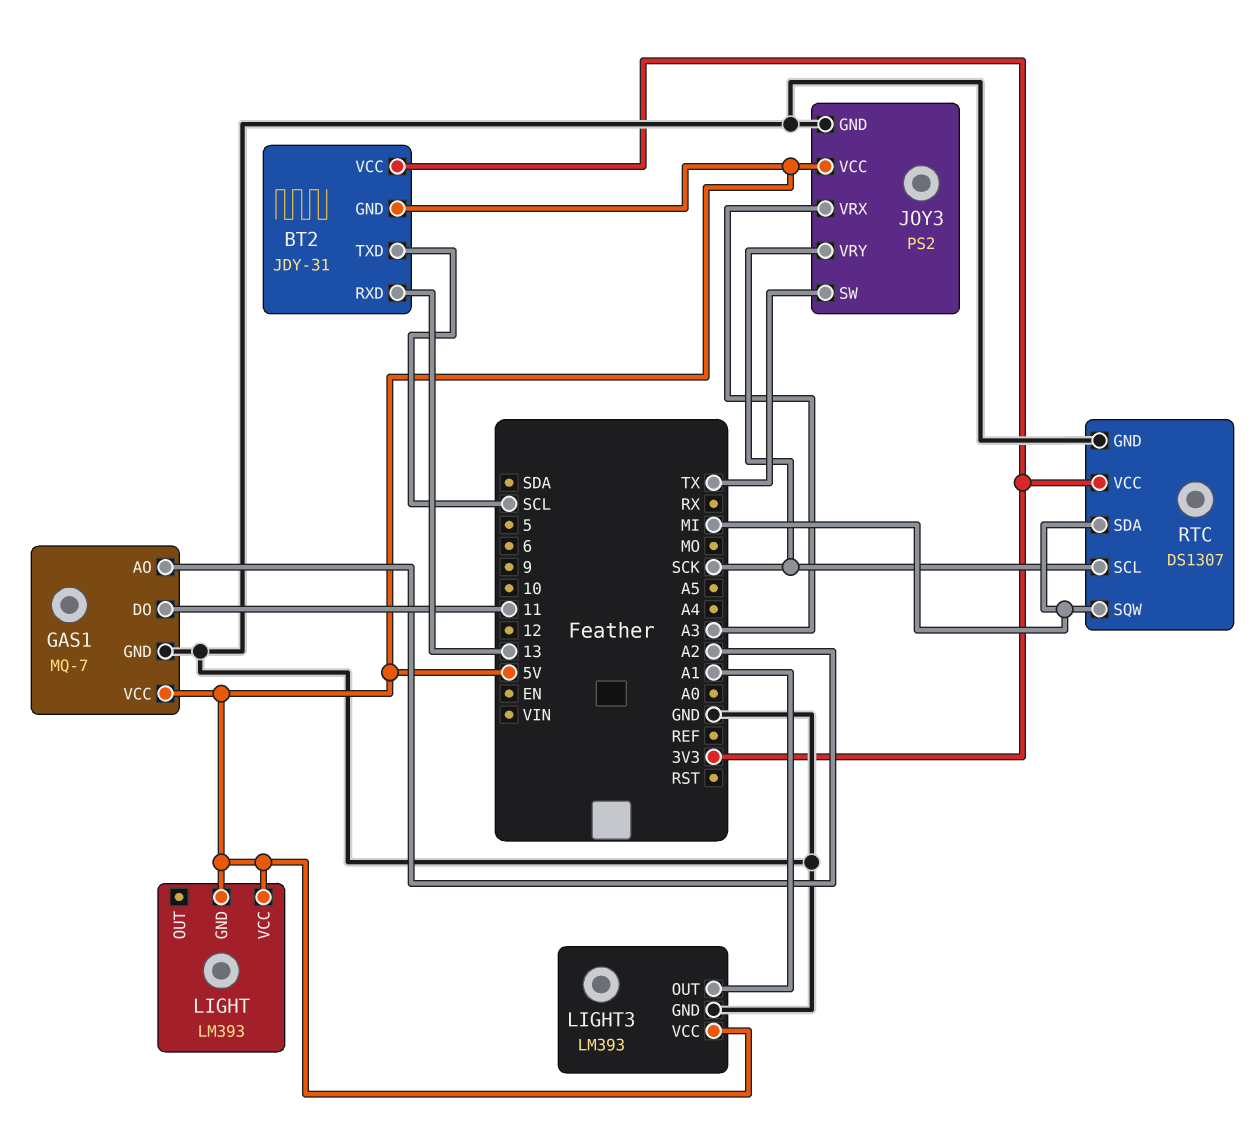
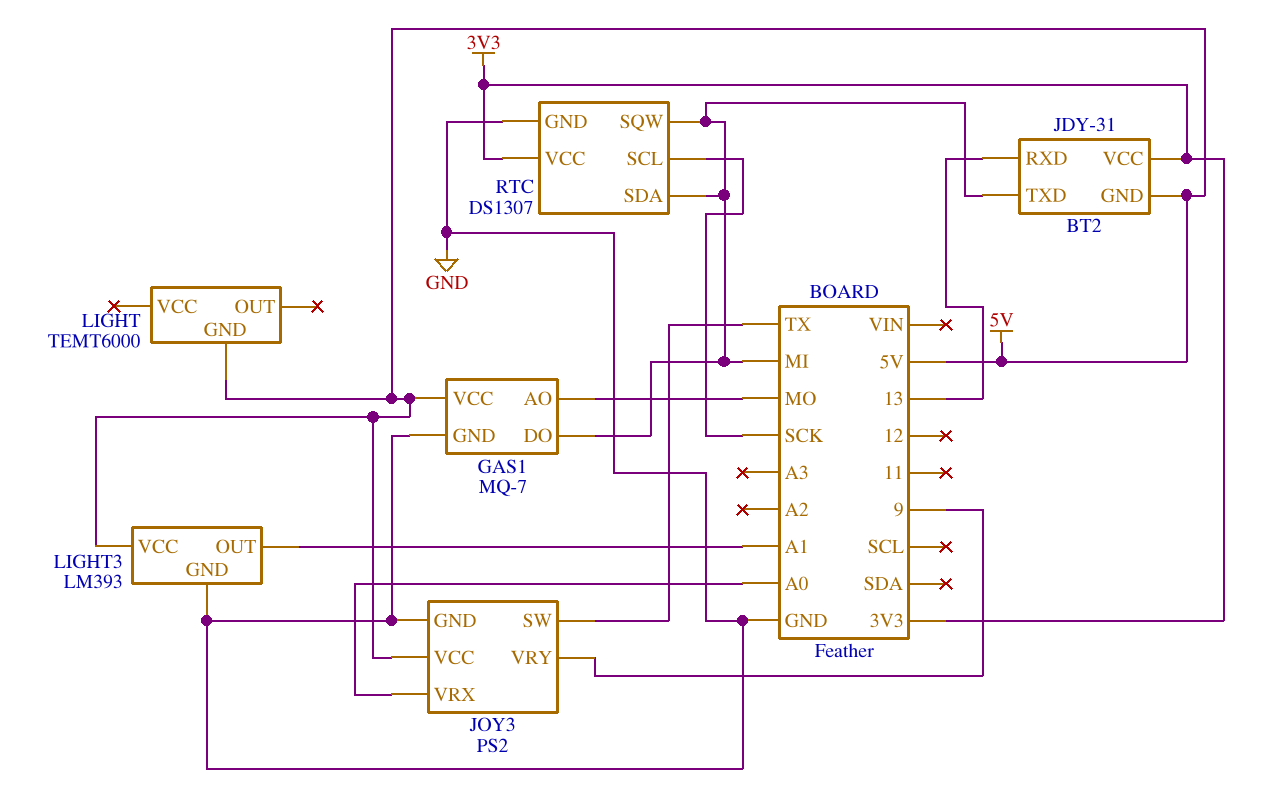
BT2 pin TXD: SCL -> MI
GAS1 pin AO: A2 -> MO
GAS1 pin DO: 11 -> MI
JOY3 pin VRX: A3 -> A0
JOY3 pin VRY: SCK -> 9
LIGHT: LM393 -> TEMT6000
LIGHT pin VCC: 5V -> none

